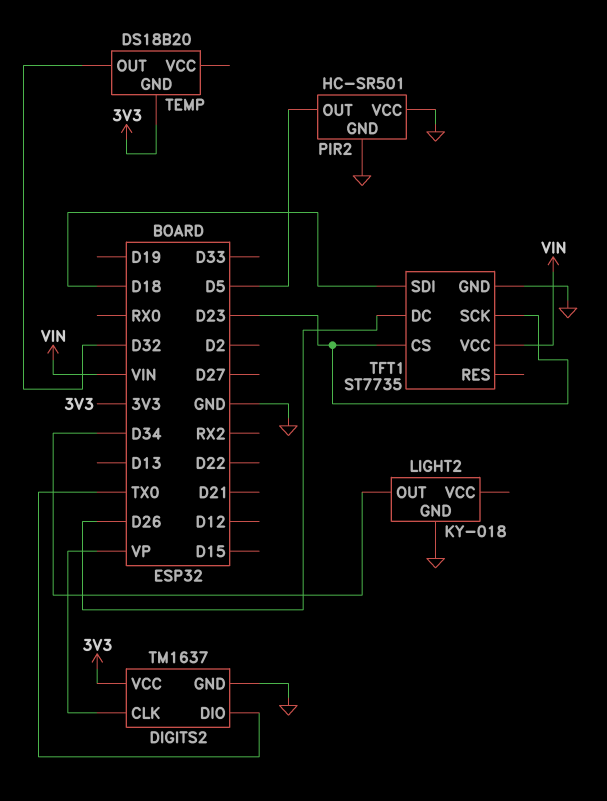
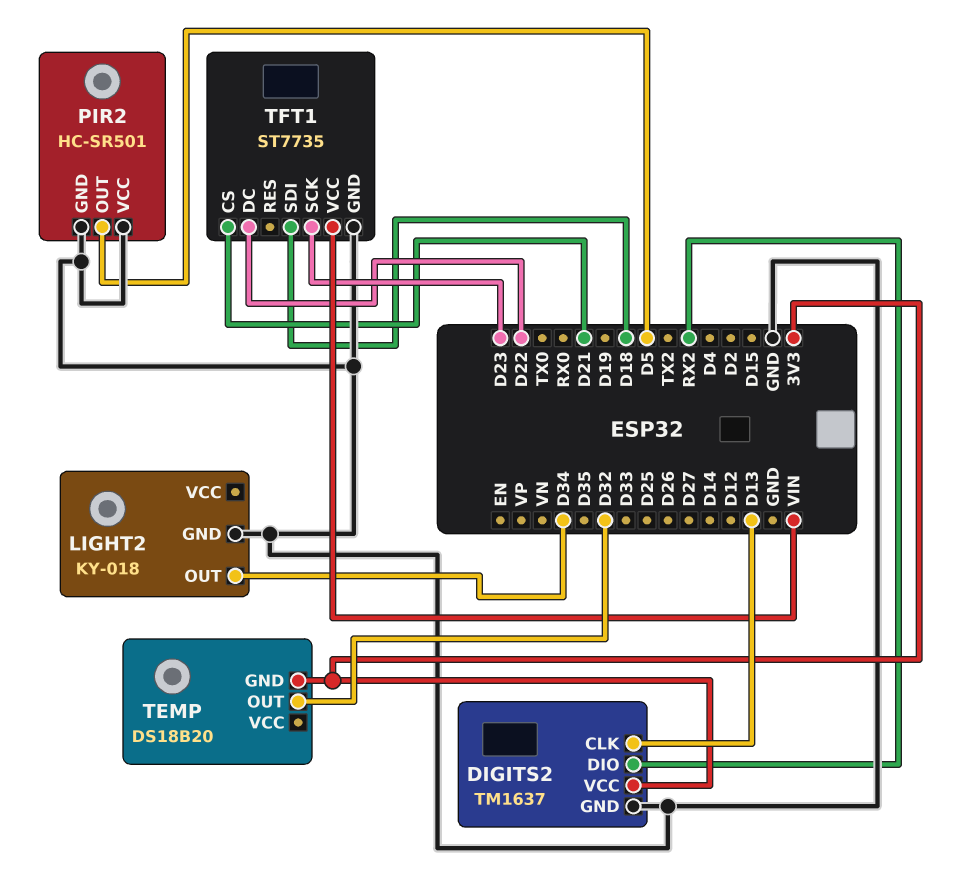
DIGITS2 pin CLK: VP -> D13
DIGITS2 pin DIO: TX0 -> RX2
TFT1 pin CS: D23 -> D21
TFT1 pin DC: D26 -> D22

